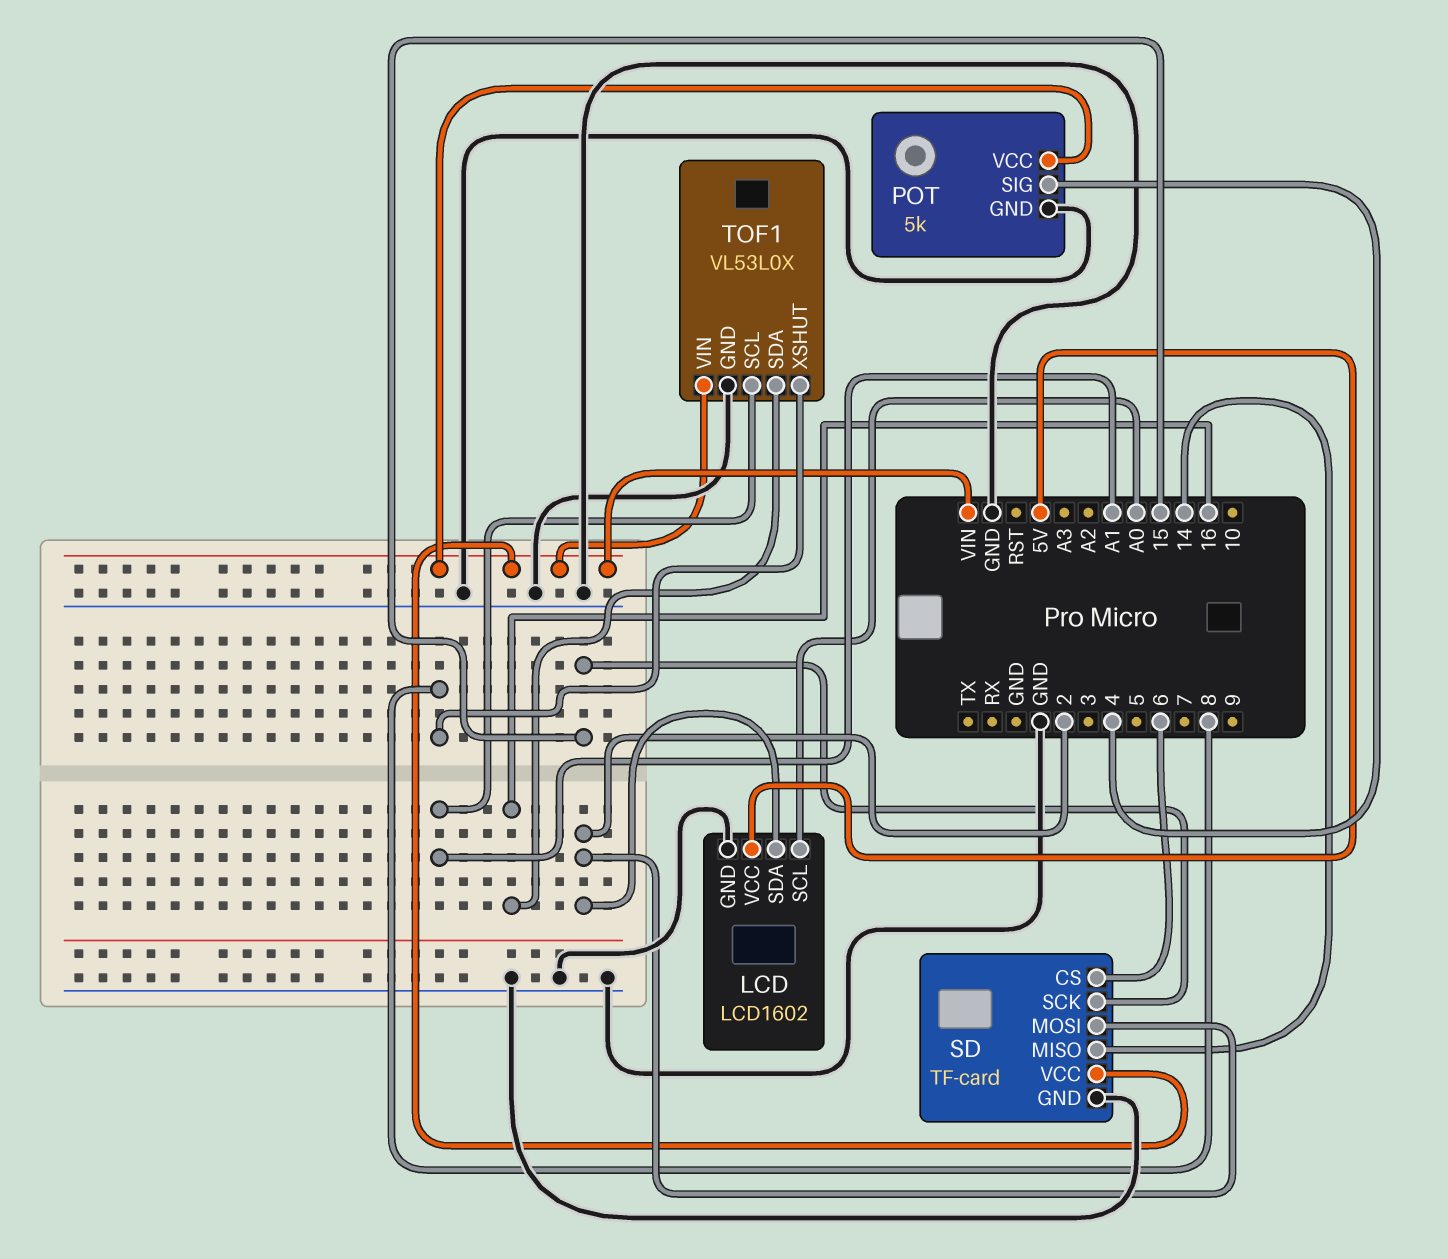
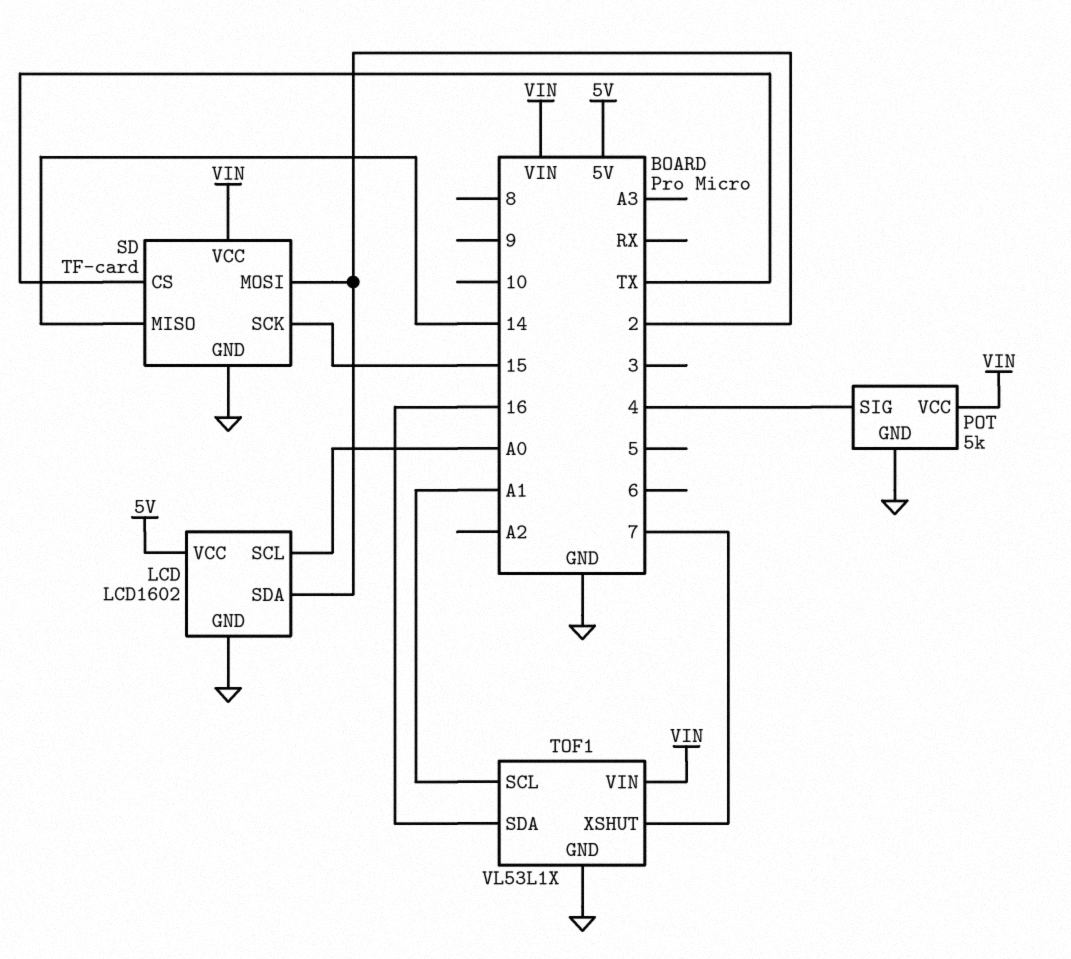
SD pin CS: 6 -> TX
TOF1: VL53L0X -> VL53L1X
TOF1 pin XSHUT: 8 -> 7

